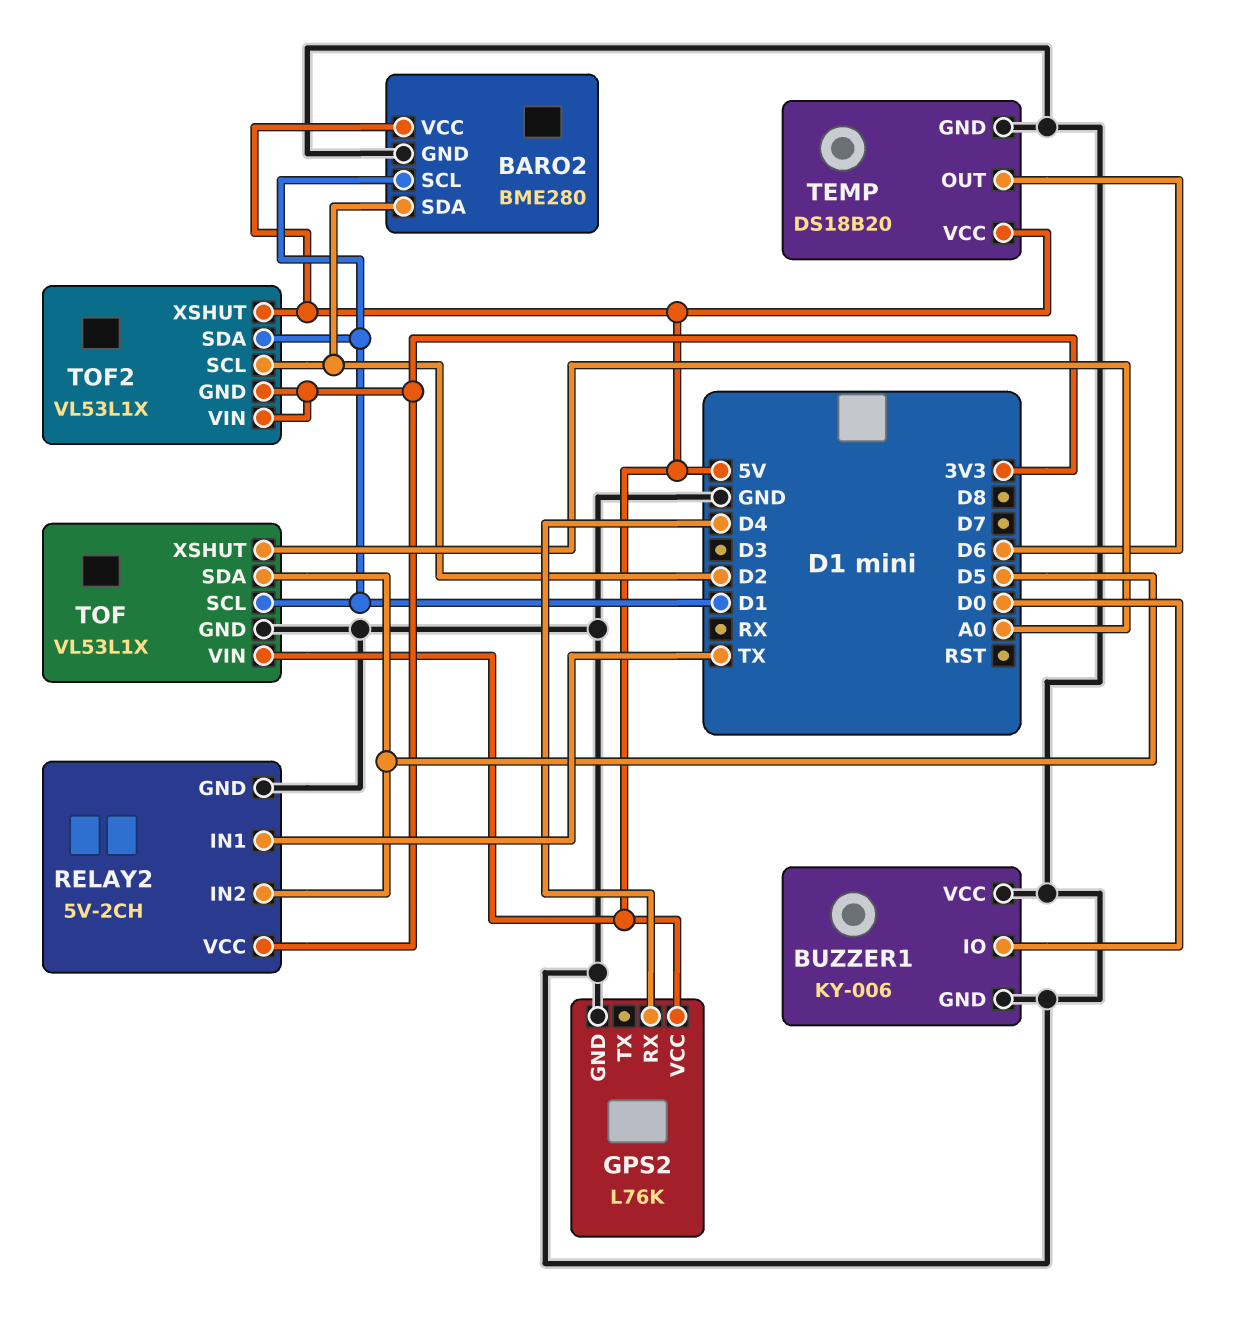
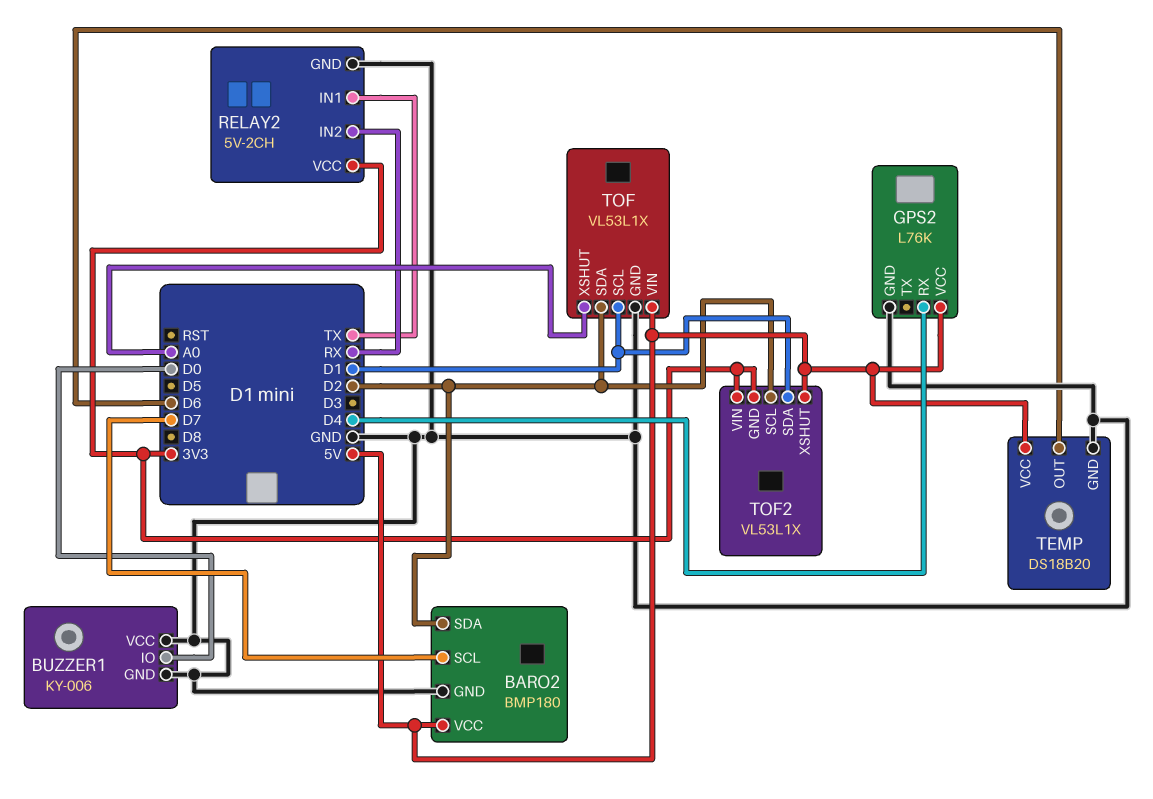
BARO2: BME280 -> BMP180
BARO2 pin SCL: D1 -> D7
RELAY2 pin IN2: D5 -> RX
TOF pin SDA: D5 -> D2

